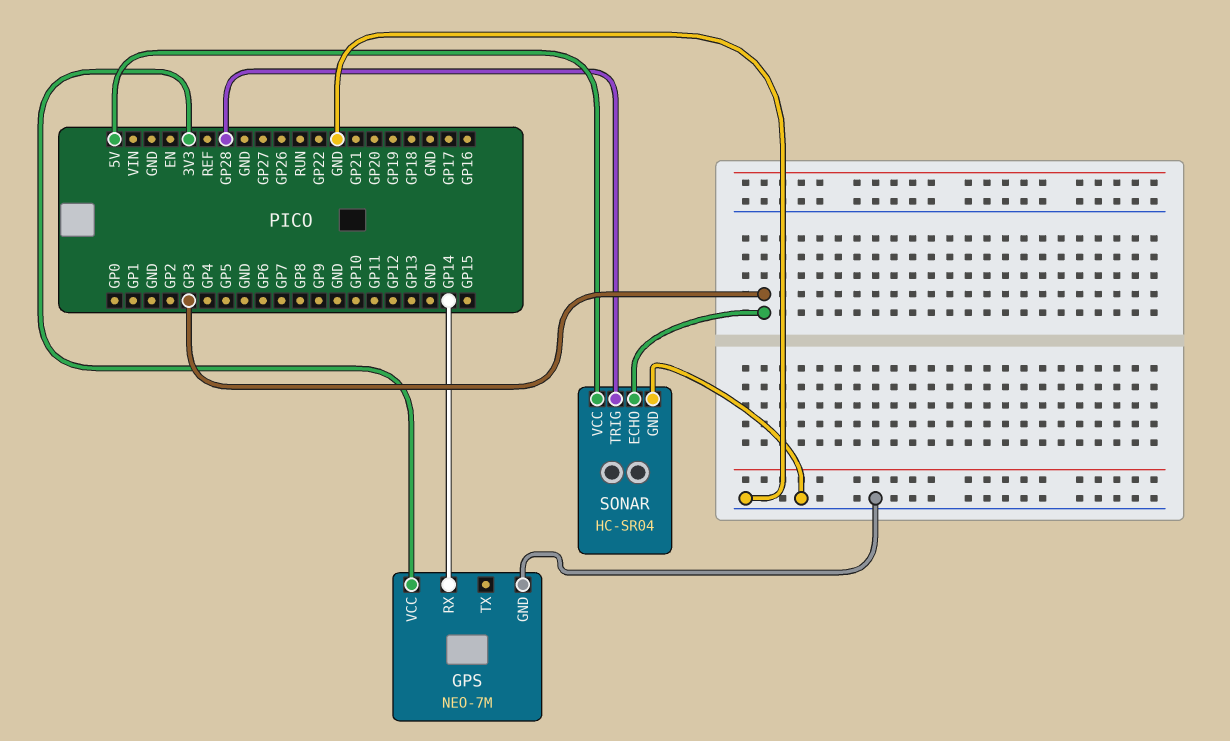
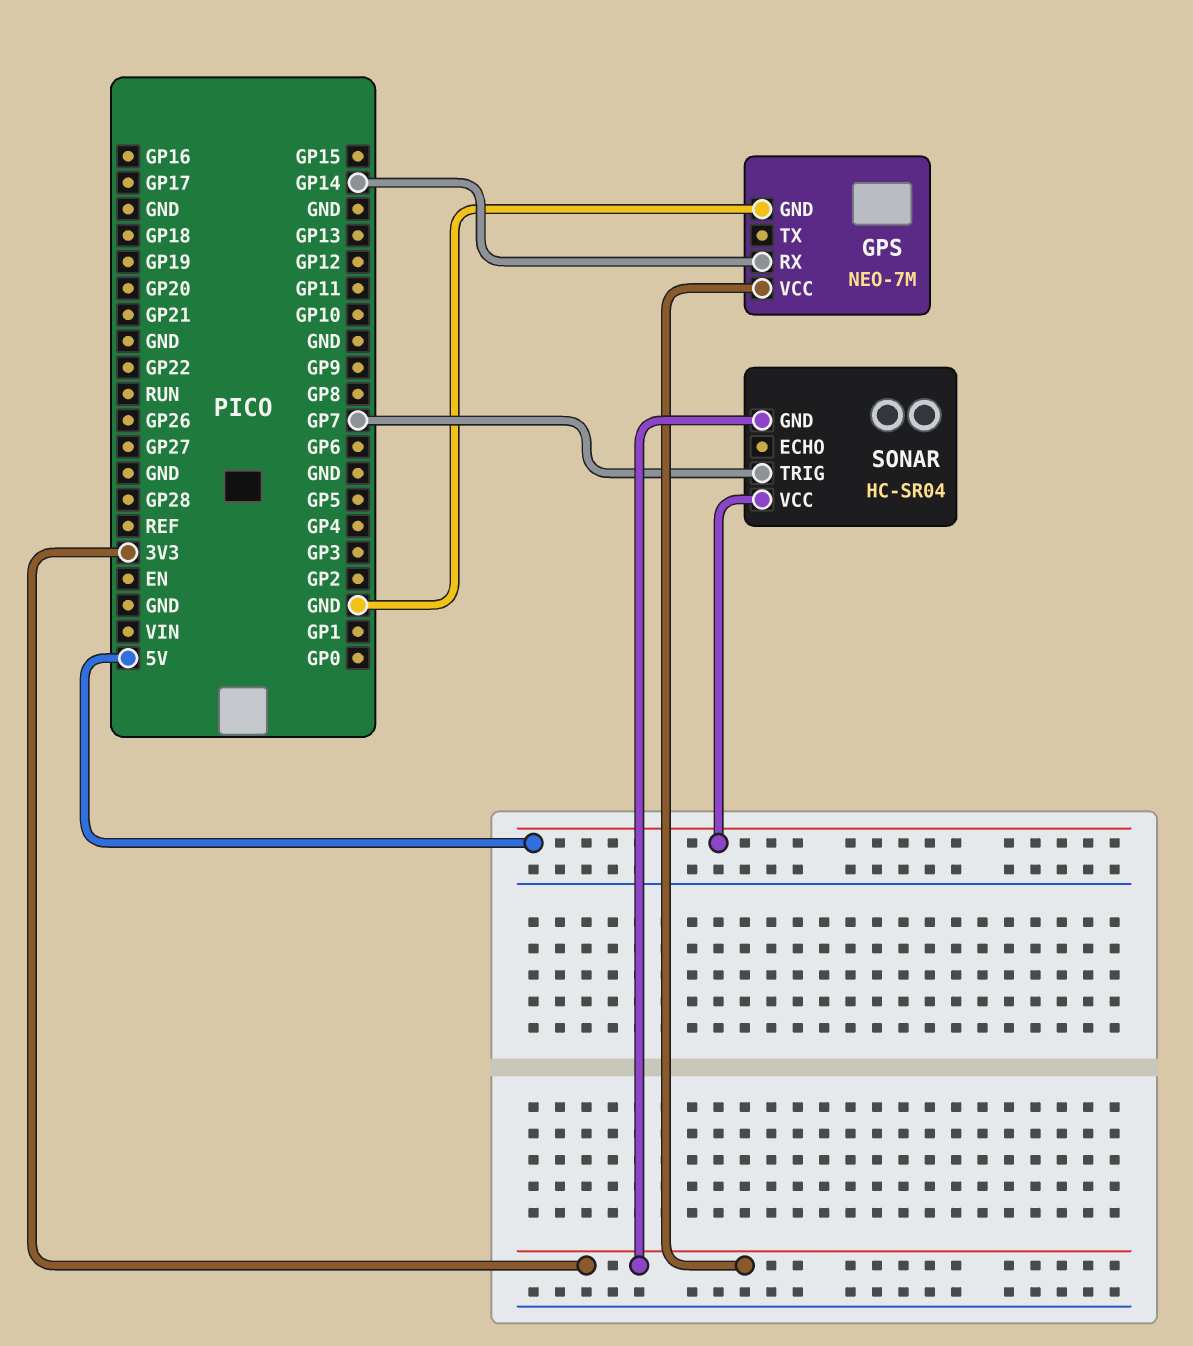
SONAR pin ECHO: GP3 -> none
SONAR pin GND: GND -> 3V3
SONAR pin TRIG: GP28 -> GP7

